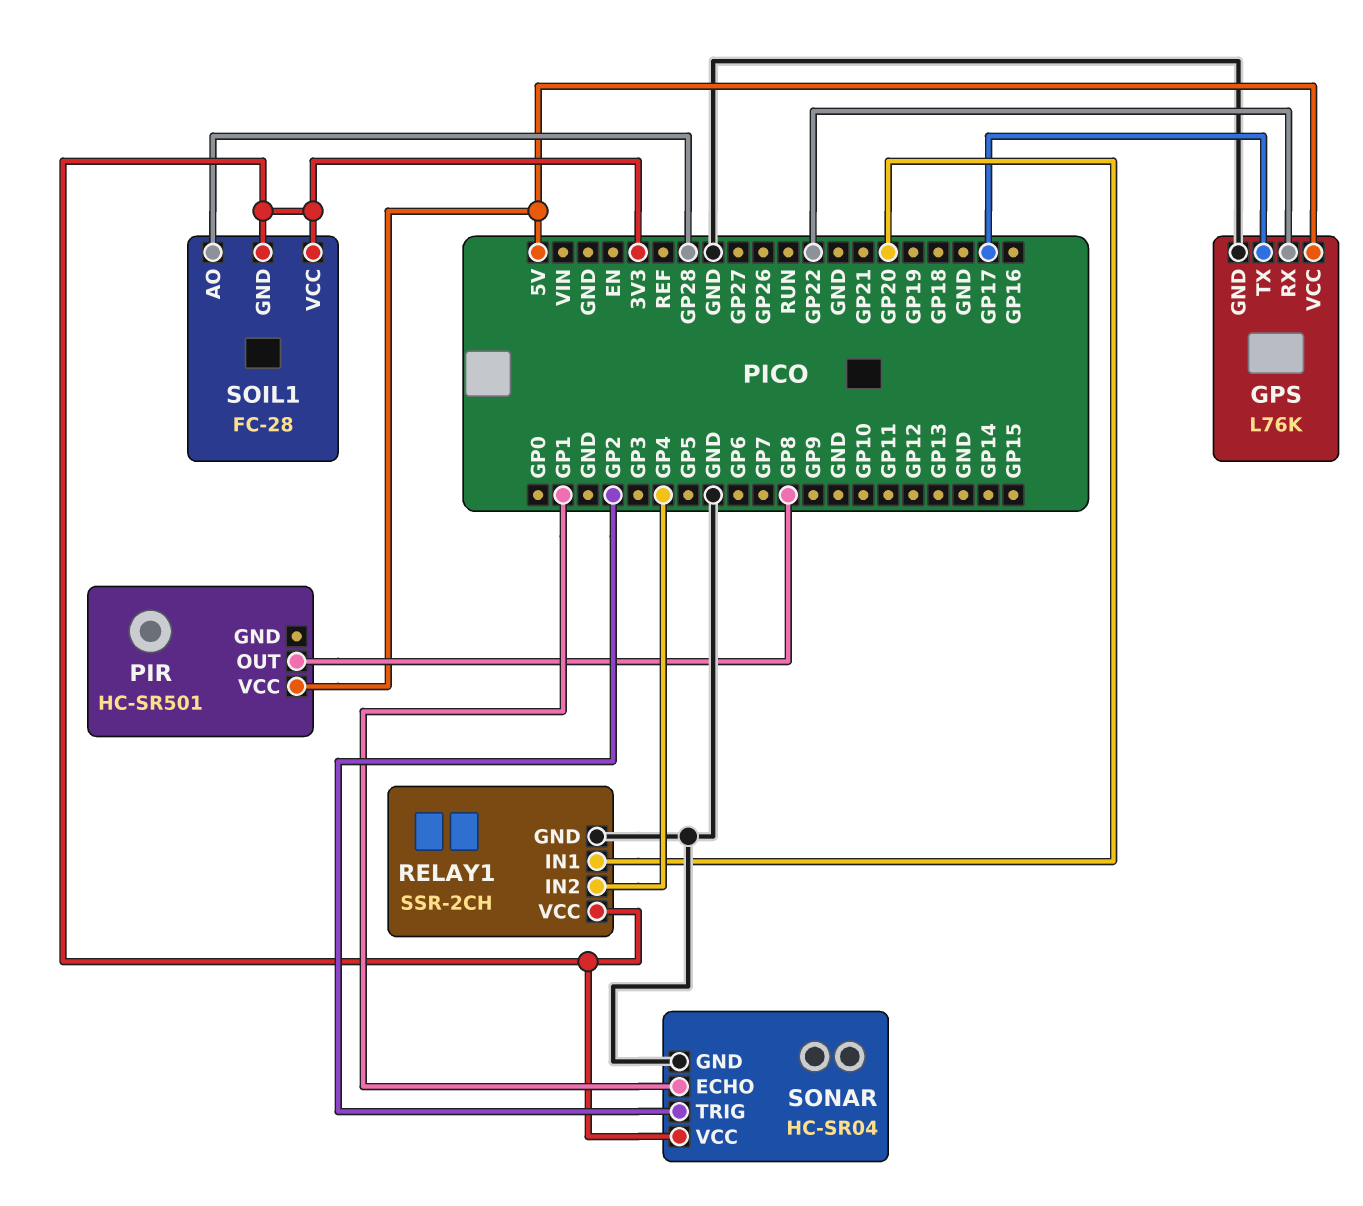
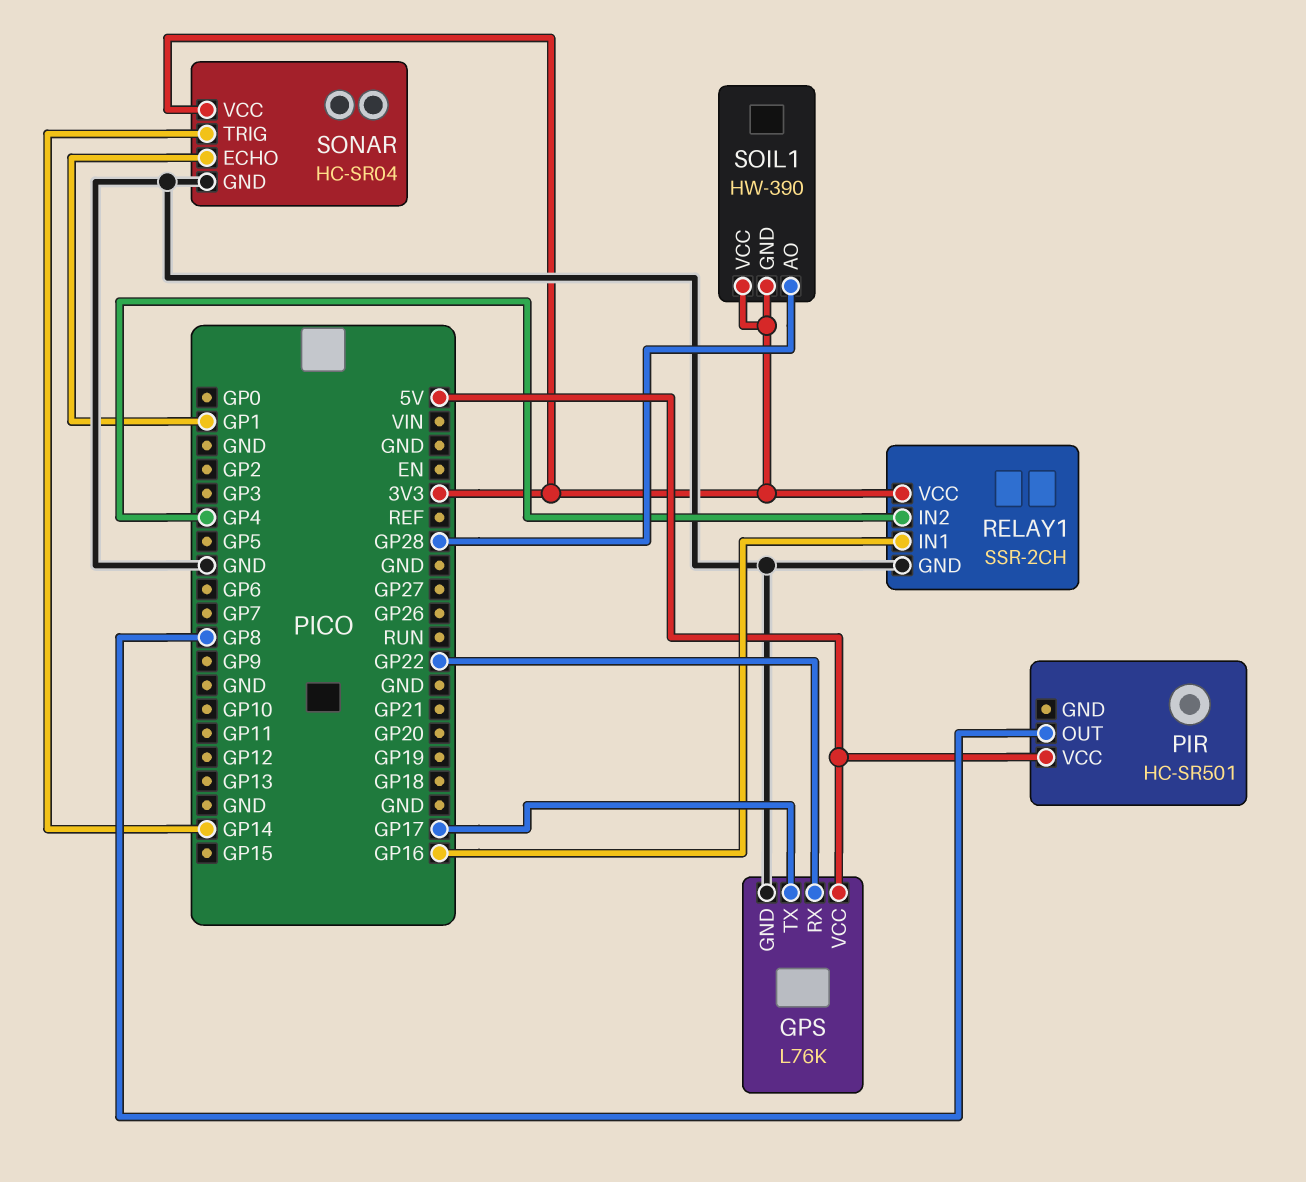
RELAY1 pin IN1: GP20 -> GP16
SOIL1: FC-28 -> HW-390
SONAR pin TRIG: GP2 -> GP14

